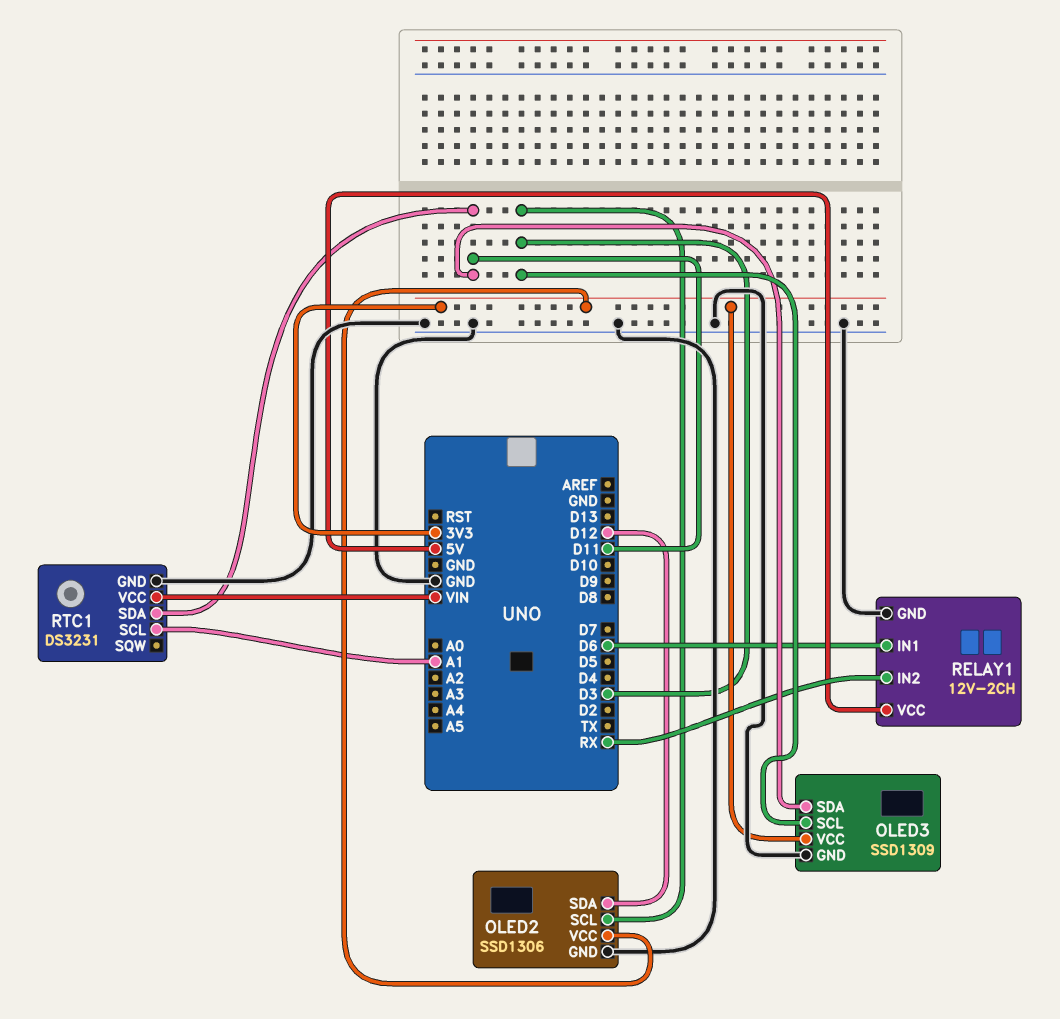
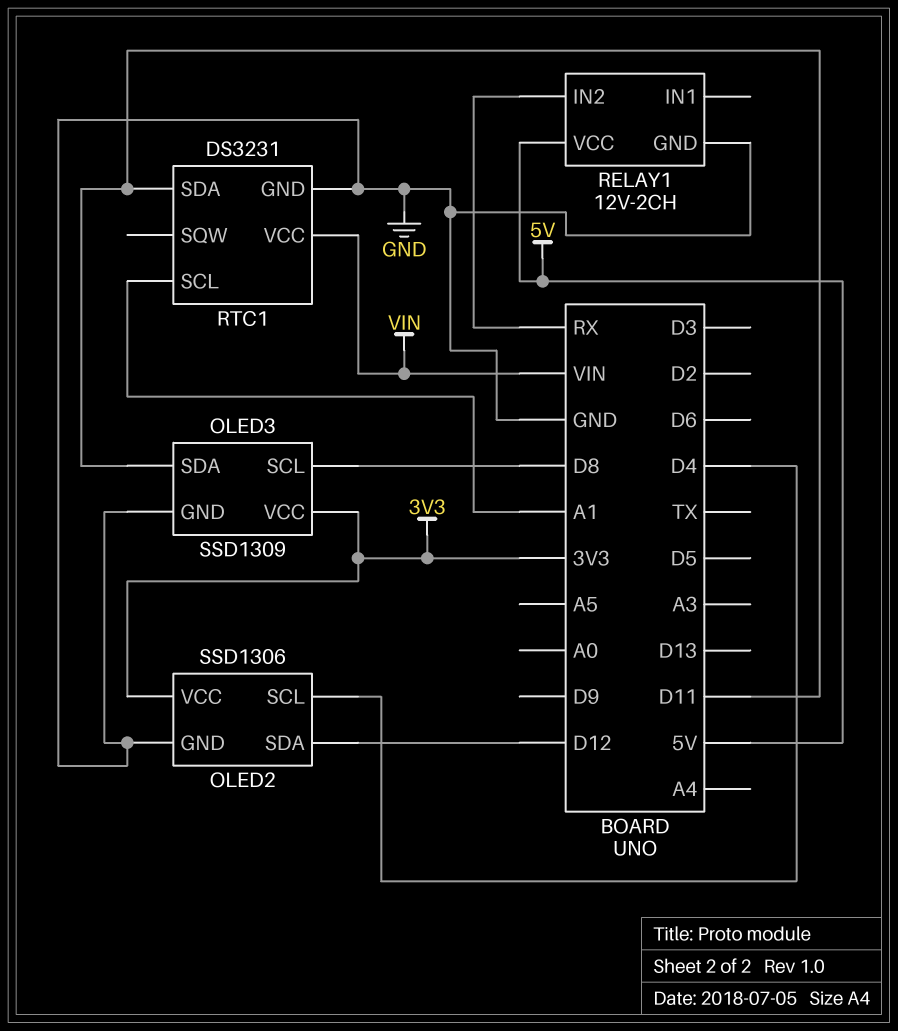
OLED2 pin SCL: D3 -> D4
OLED3 pin SCL: D3 -> D8
RELAY1 pin IN1: D6 -> none

